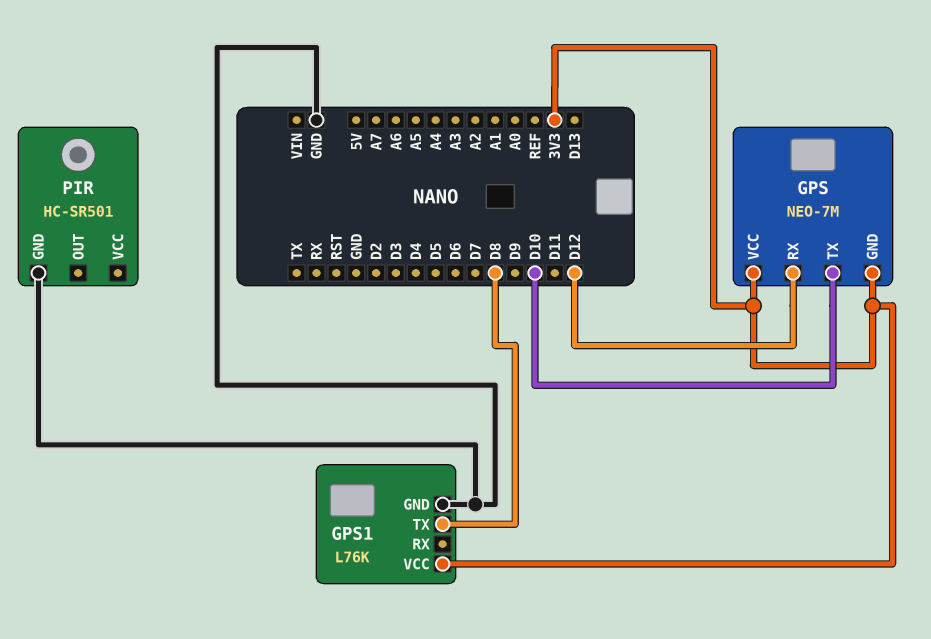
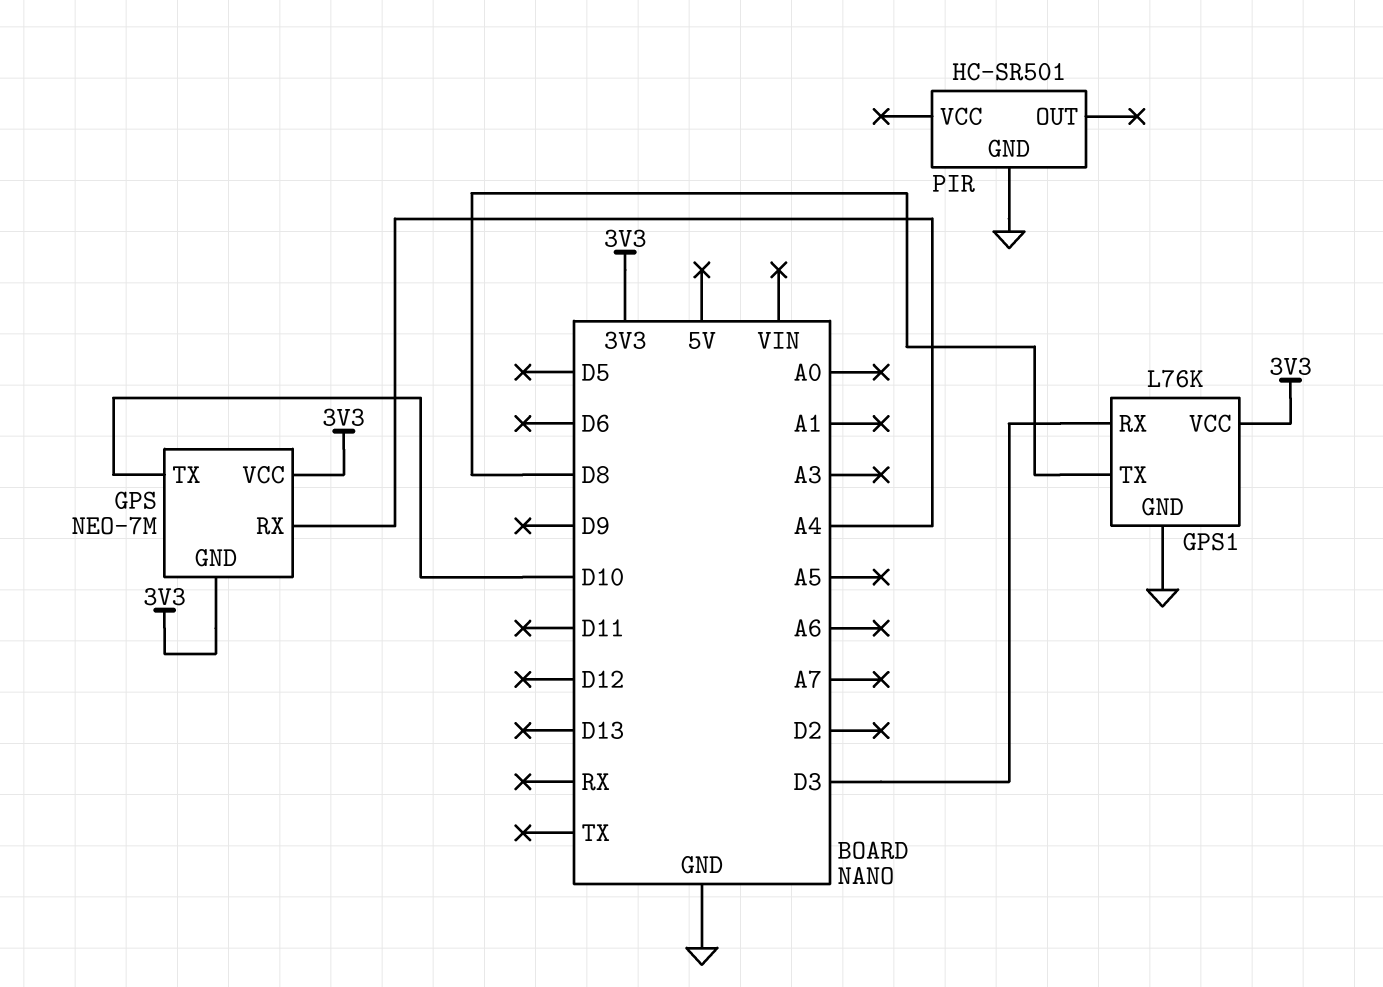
GPS pin RX: D12 -> A4
GPS1 pin RX: none -> D3

